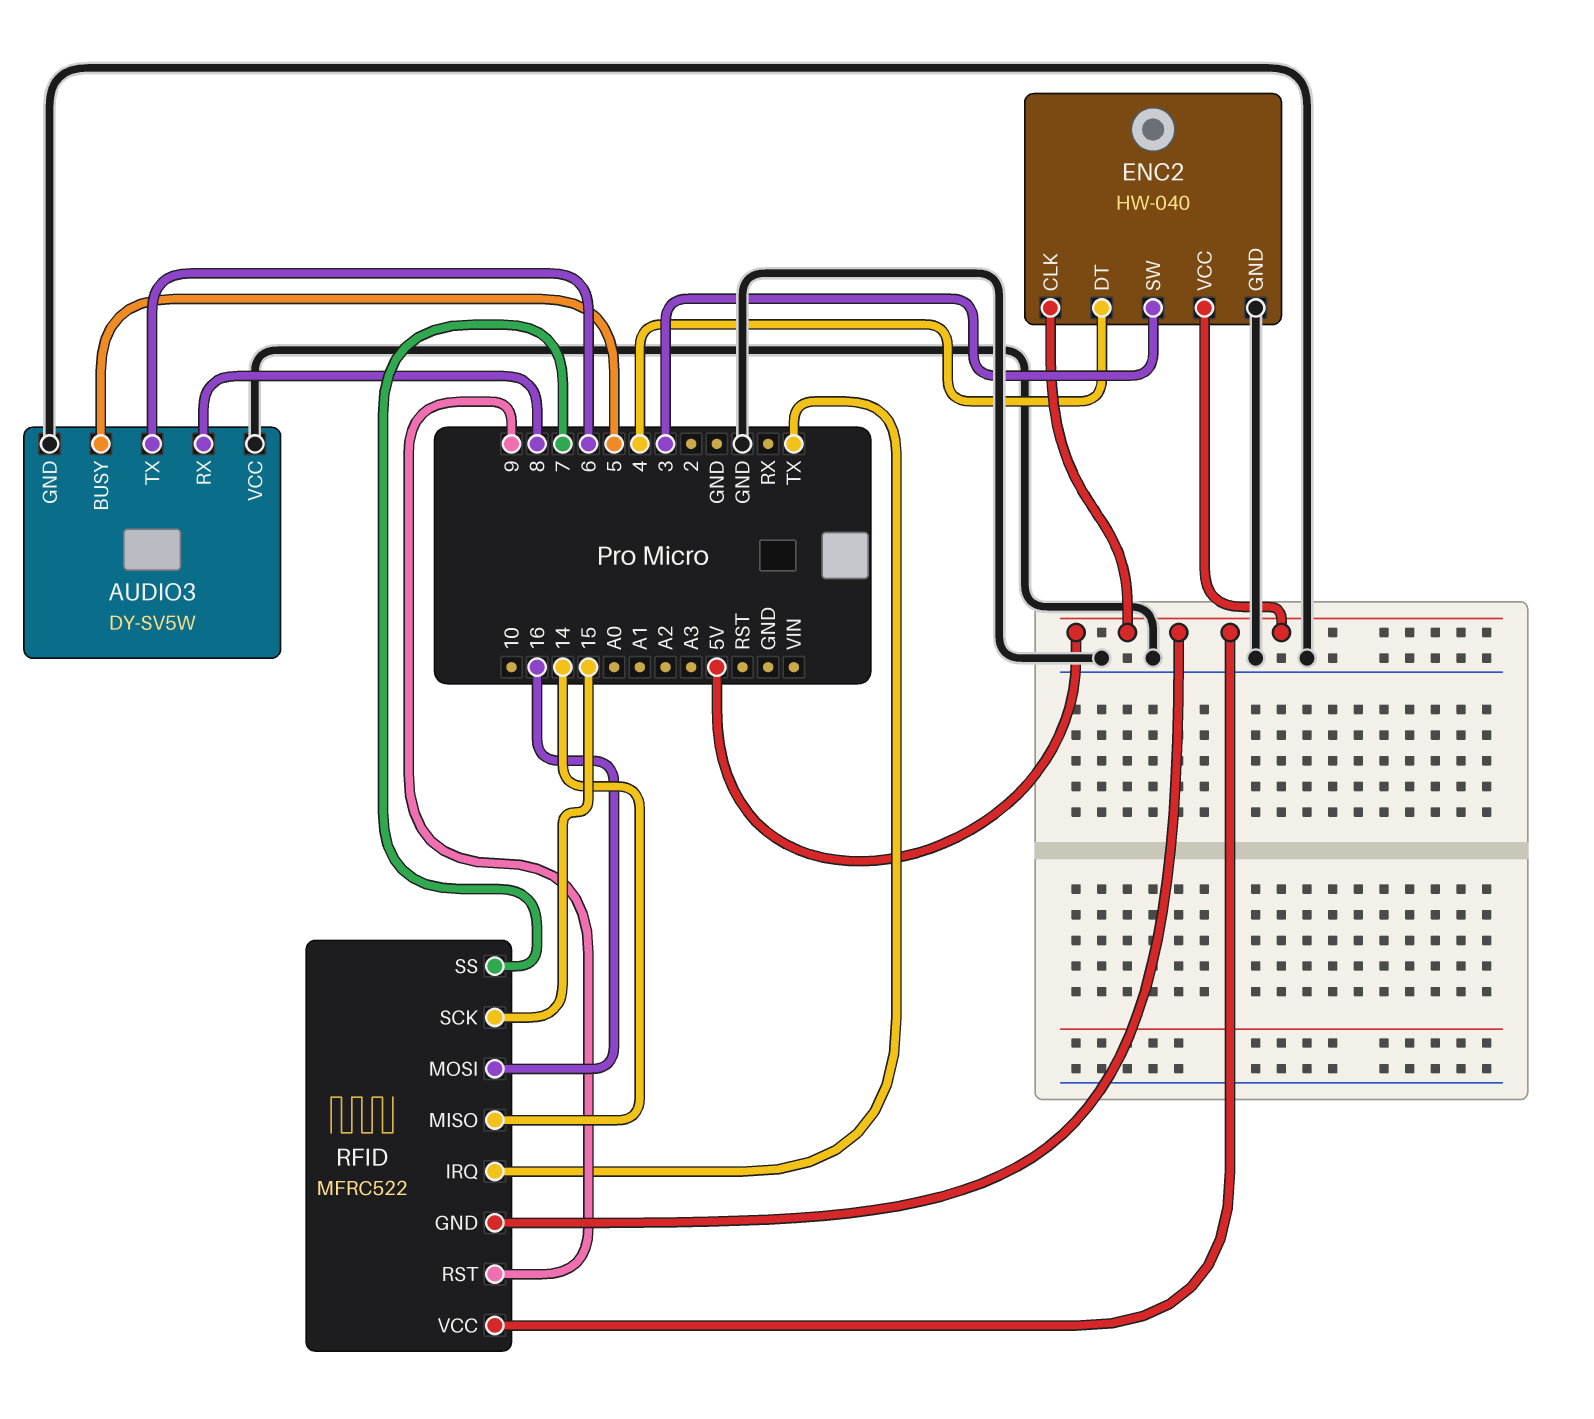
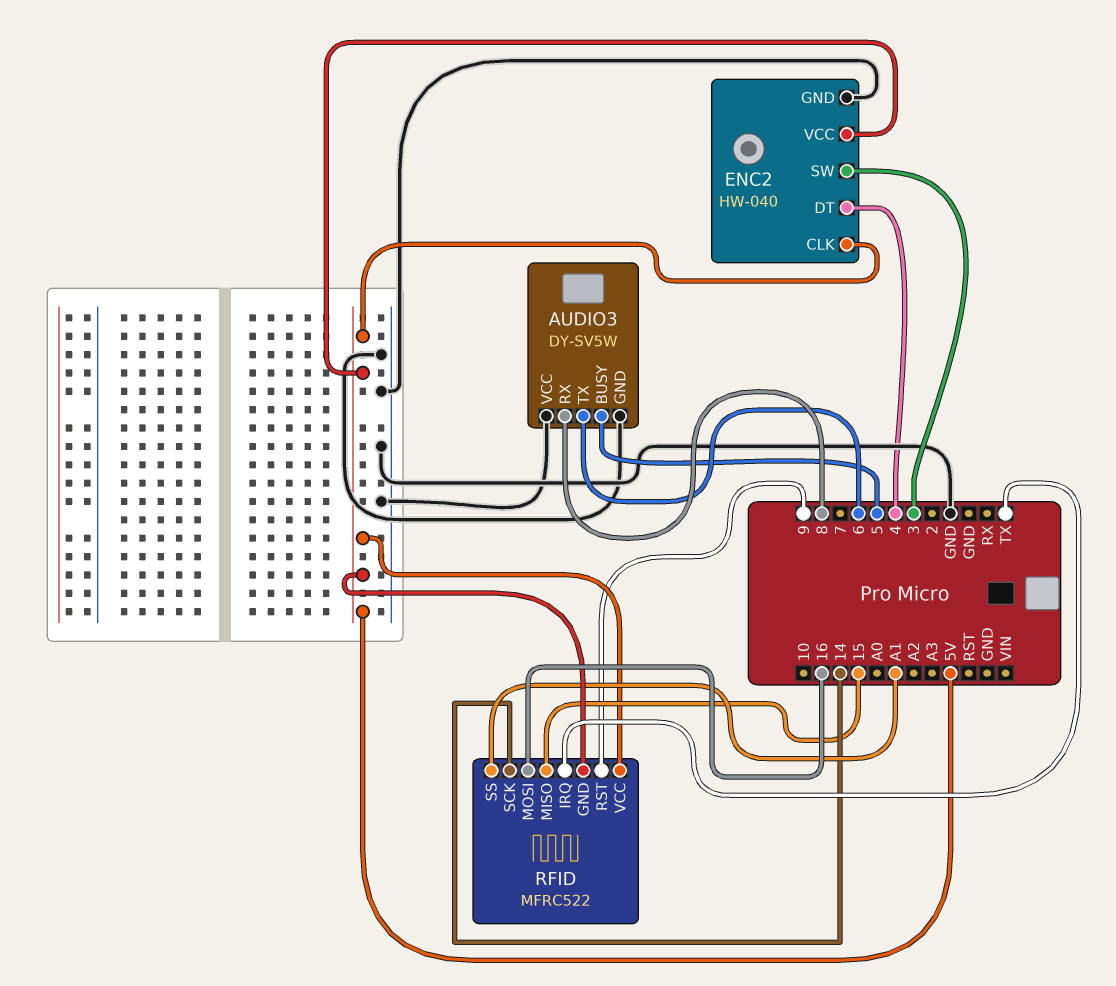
RFID pin MISO: 14 -> 15
RFID pin SCK: 15 -> 14
RFID pin SS: 7 -> A1

